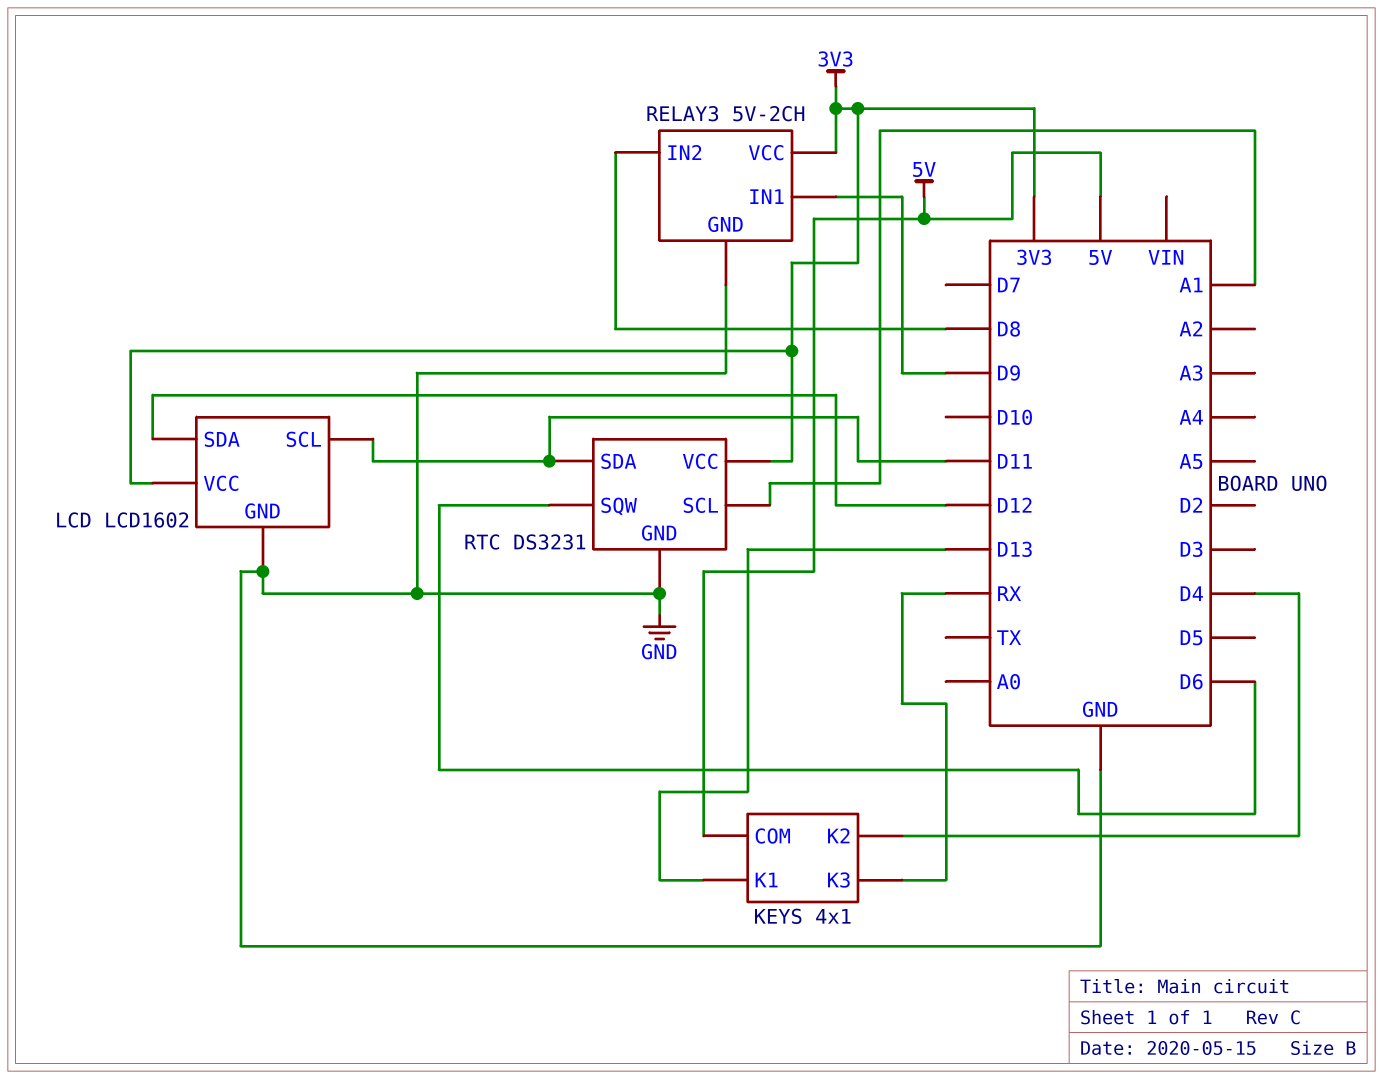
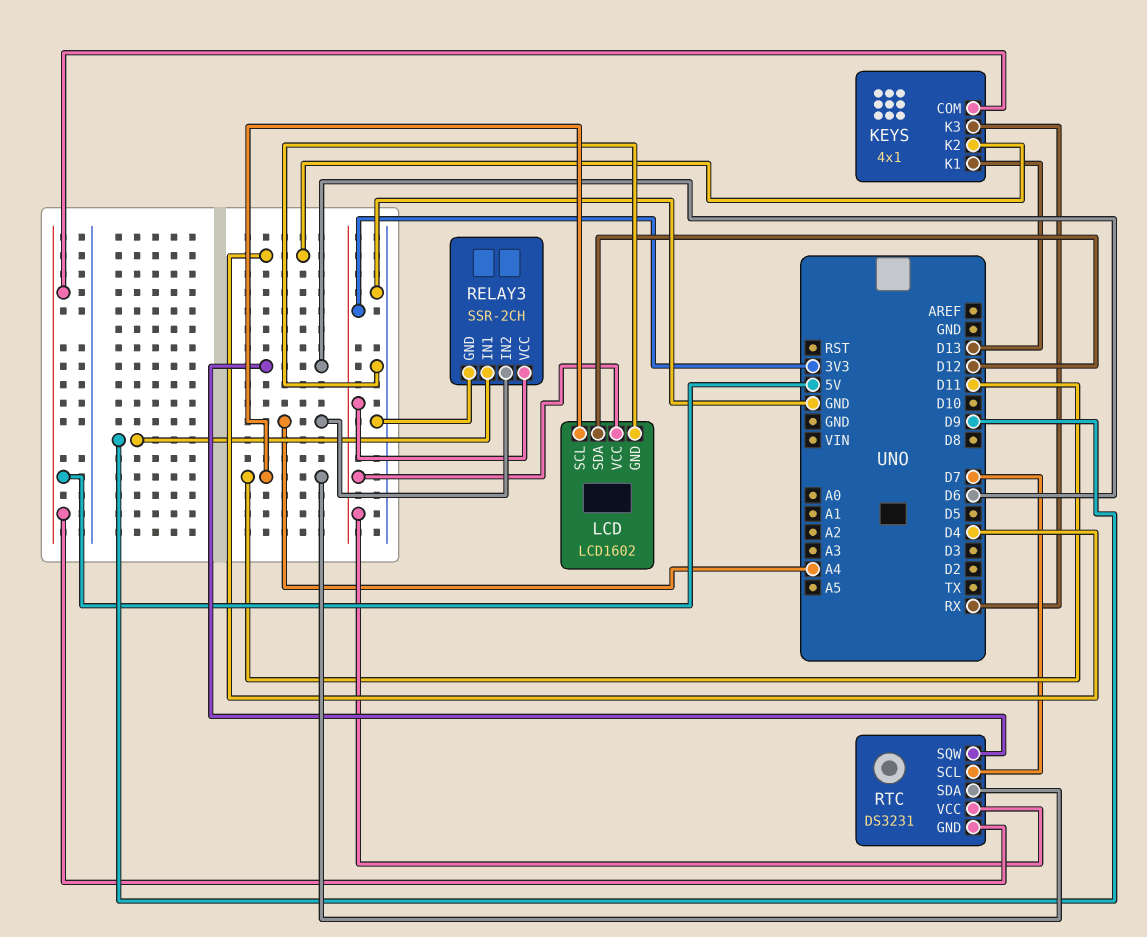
RELAY3: 5V-2CH -> SSR-2CH
RELAY3 pin IN2: D8 -> A4
RTC pin GND: GND -> 5V
RTC pin SCL: A1 -> D7

